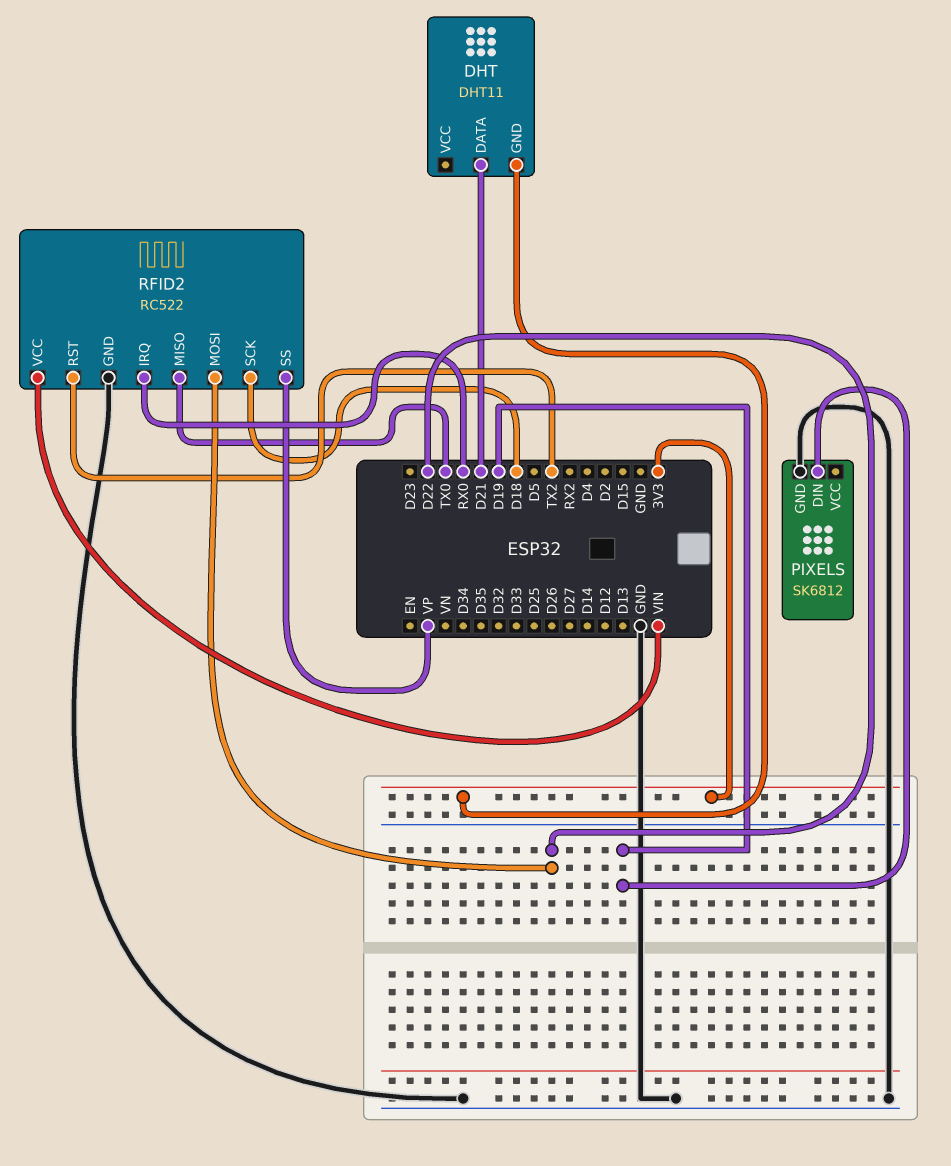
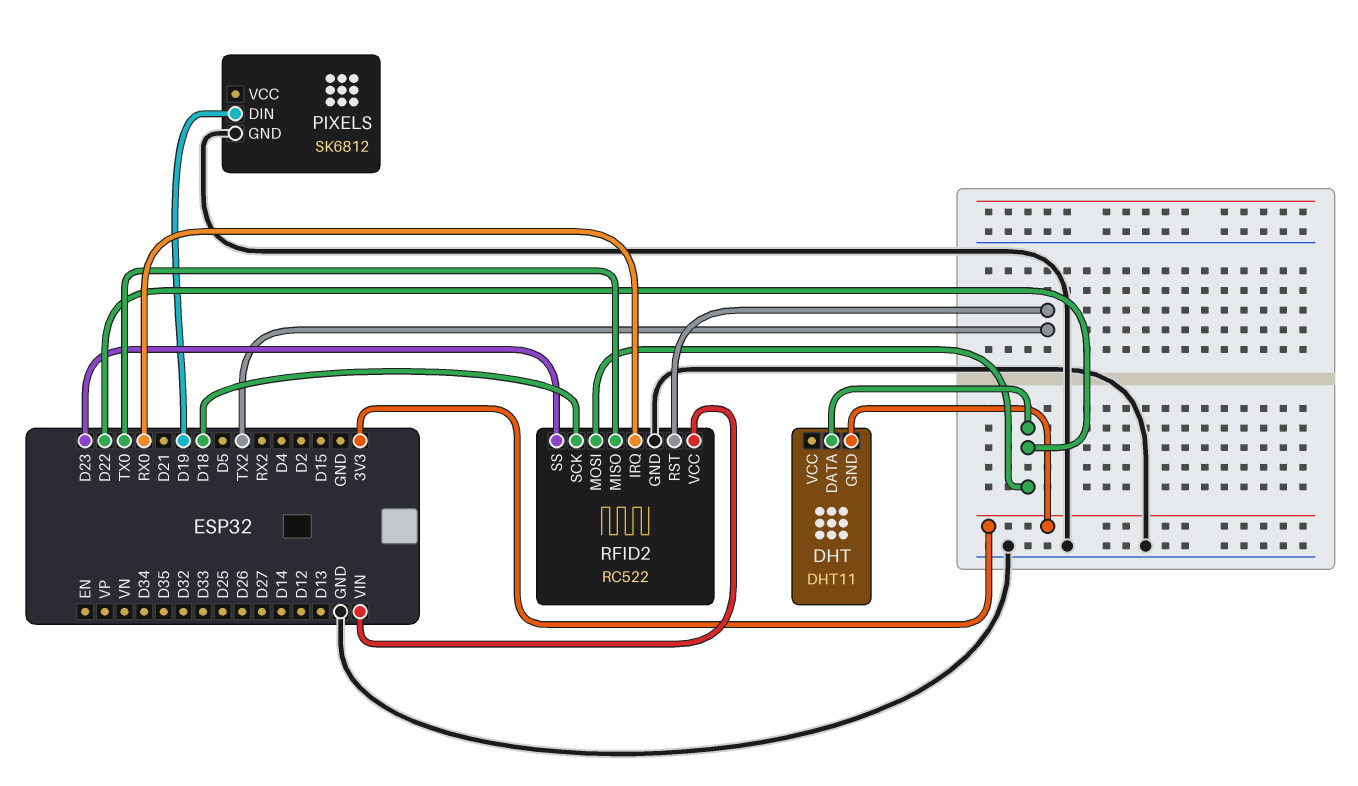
DHT pin DATA: D21 -> D22
RFID2 pin SS: VP -> D23

